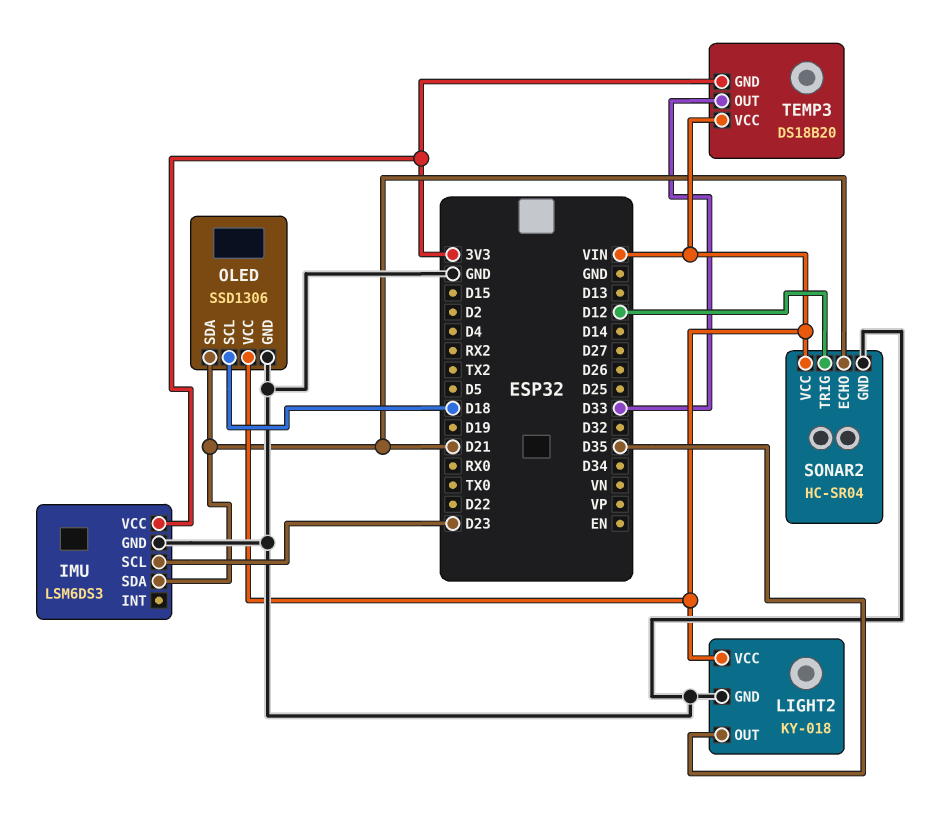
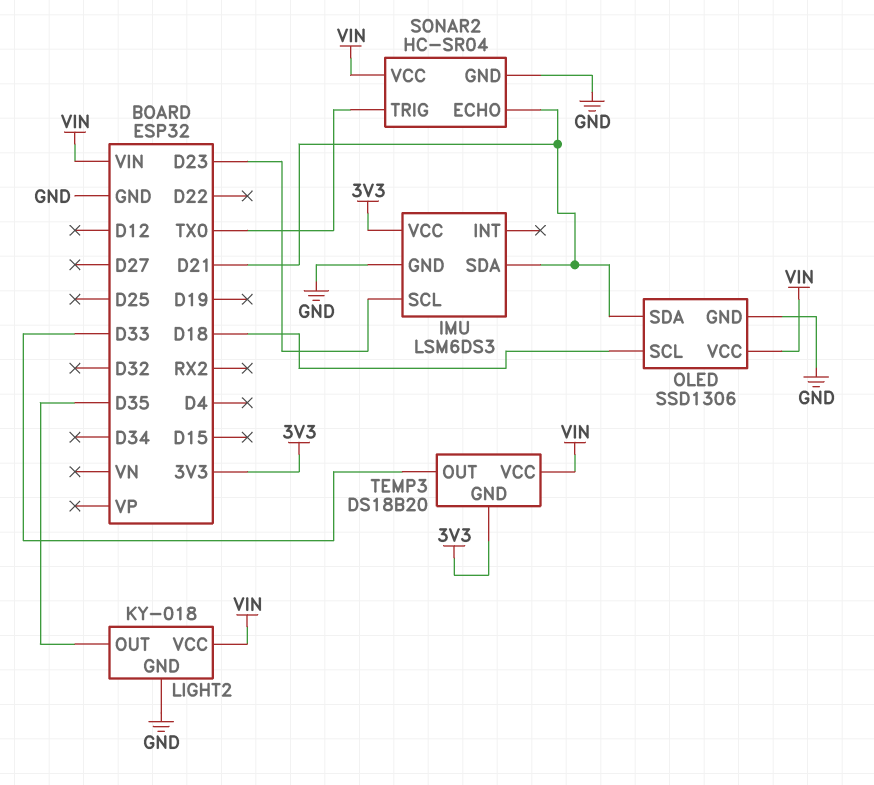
SONAR2 pin TRIG: D12 -> TX0

